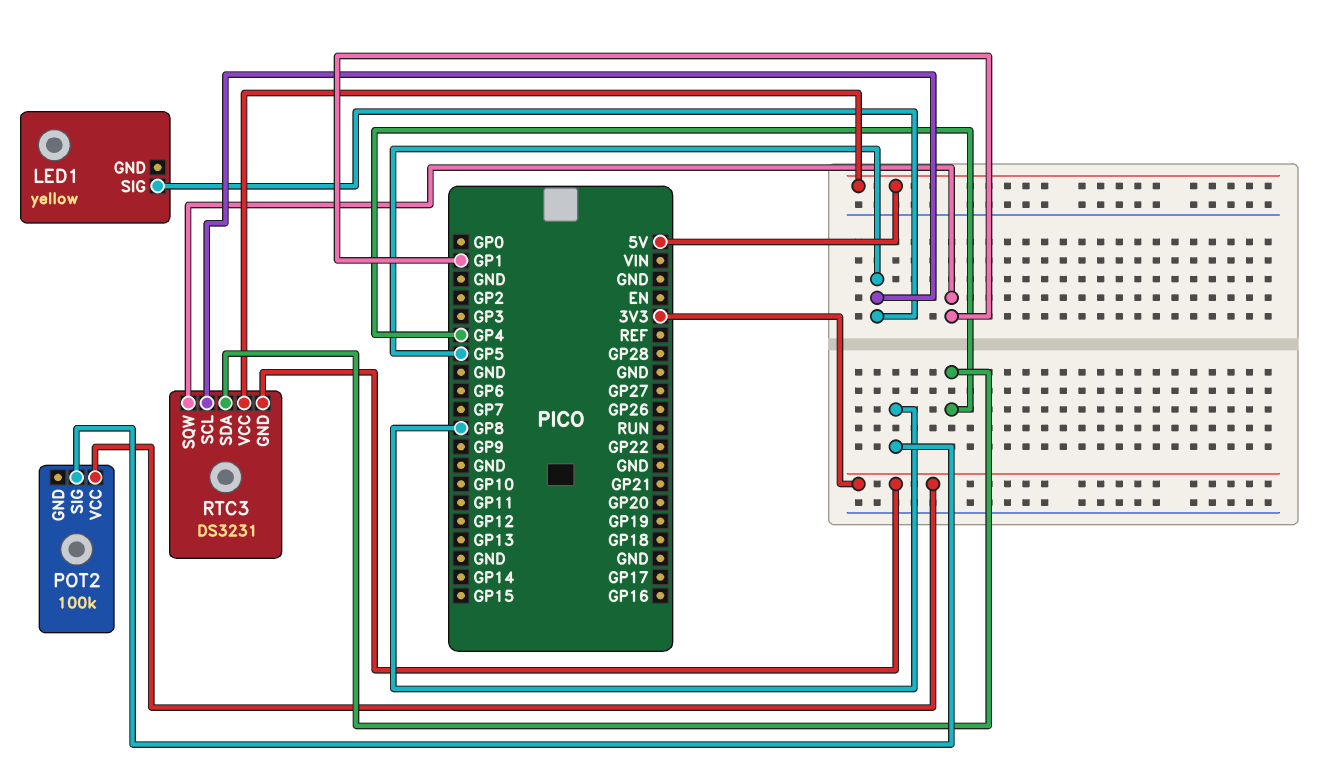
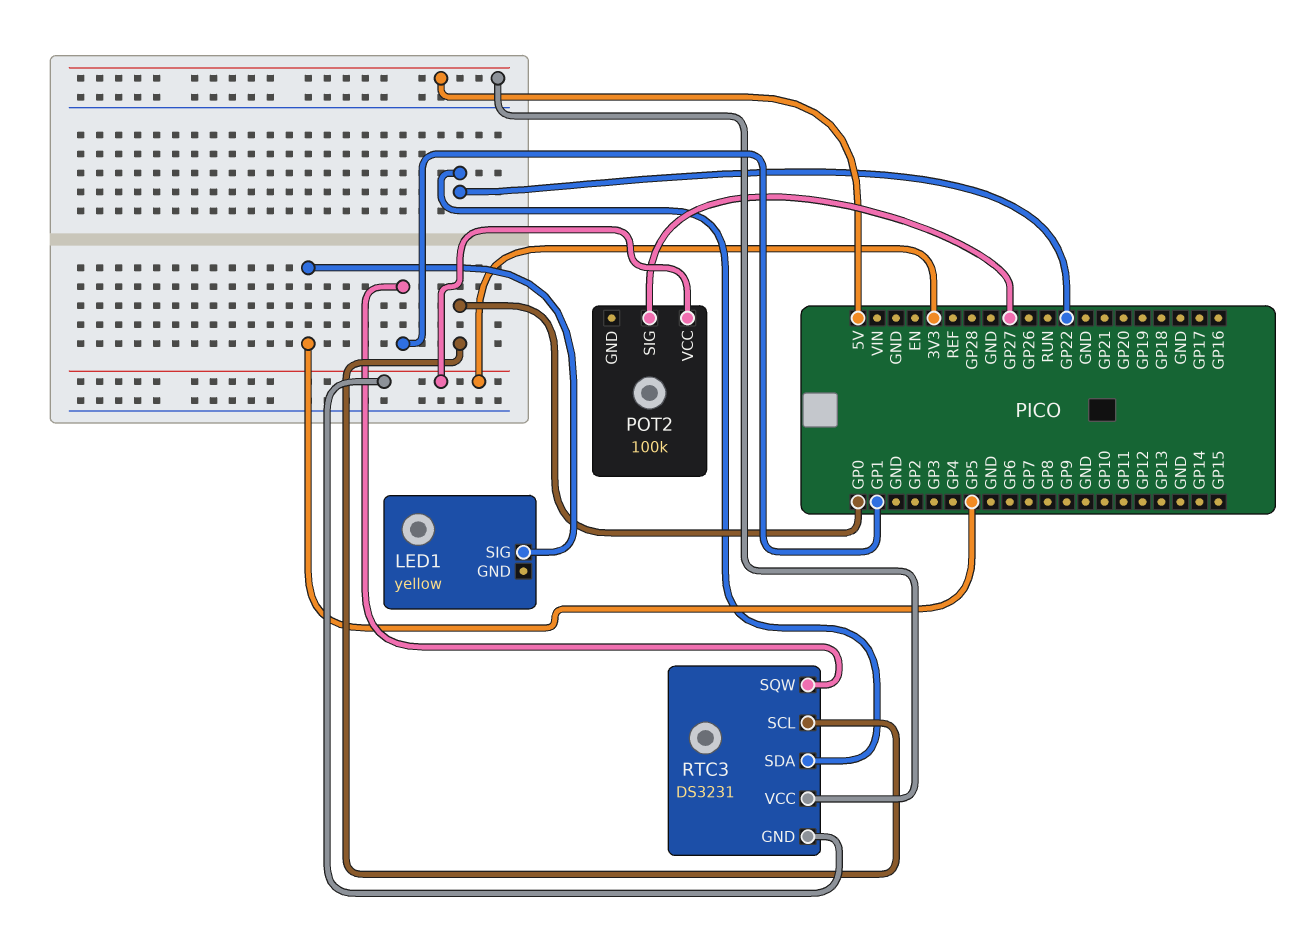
POT2 pin SIG: GP8 -> GP27
RTC3 pin SCL: GP5 -> GP0
RTC3 pin SDA: GP4 -> GP22

